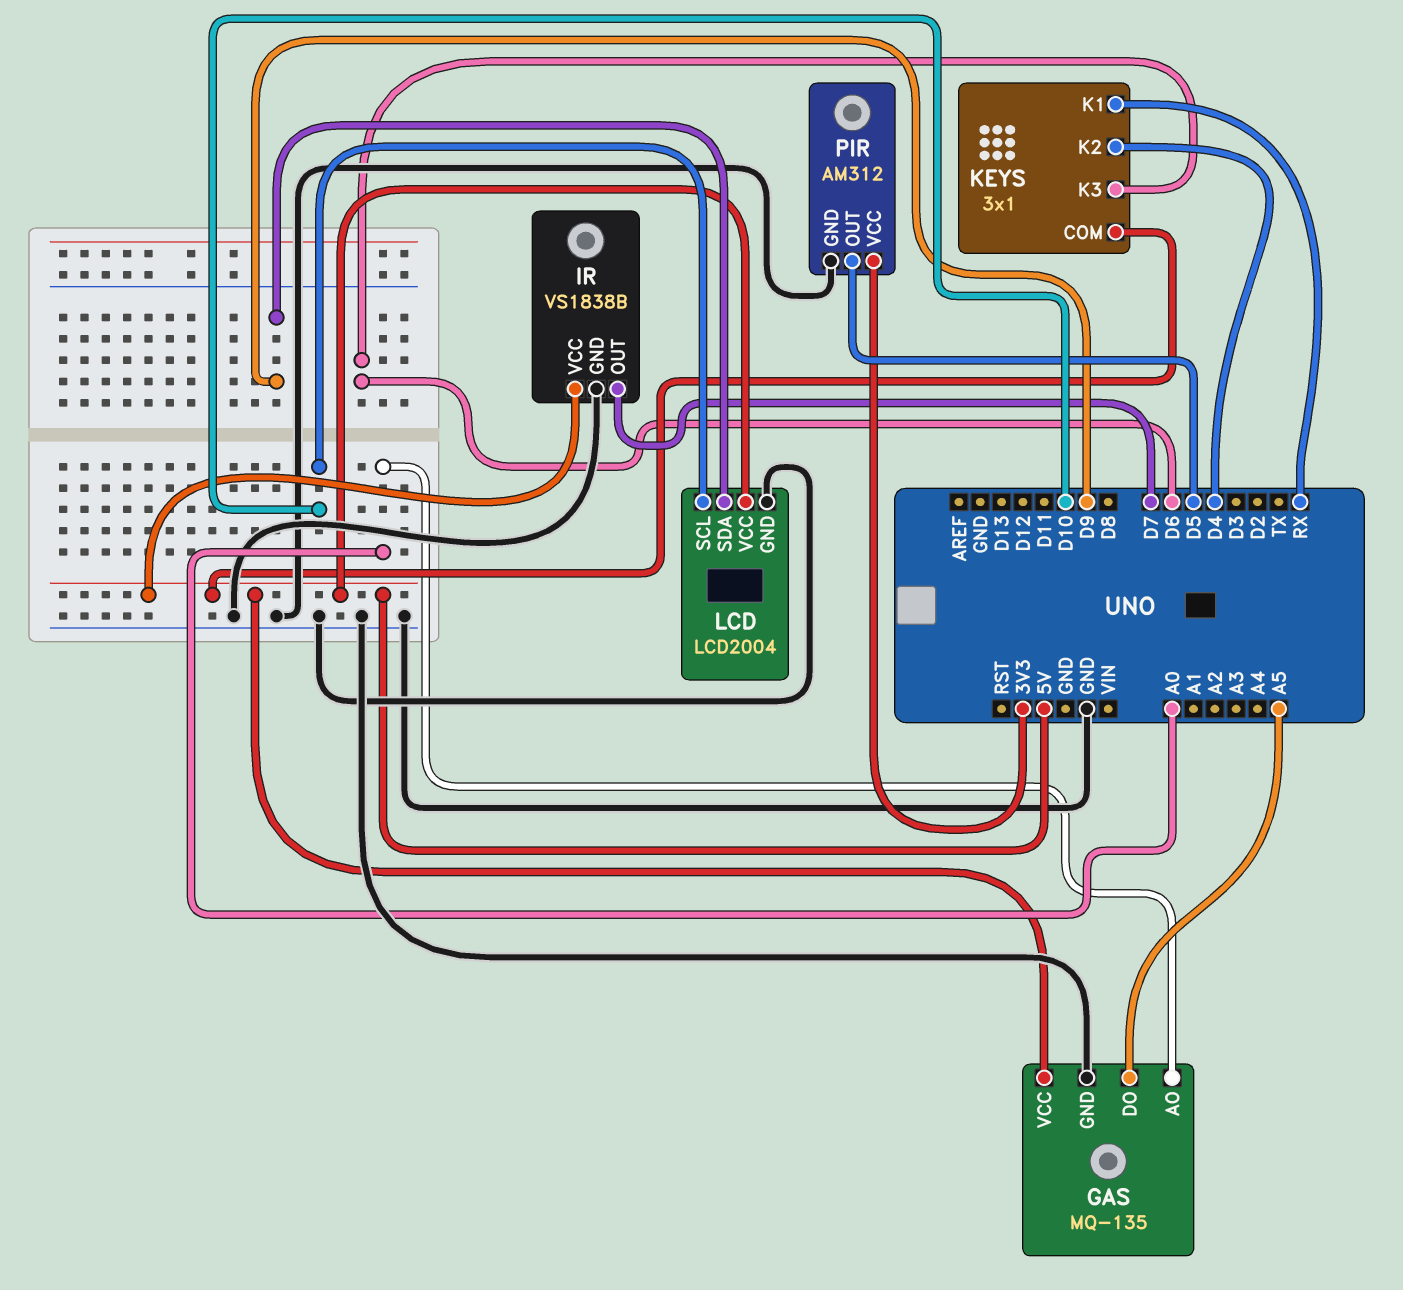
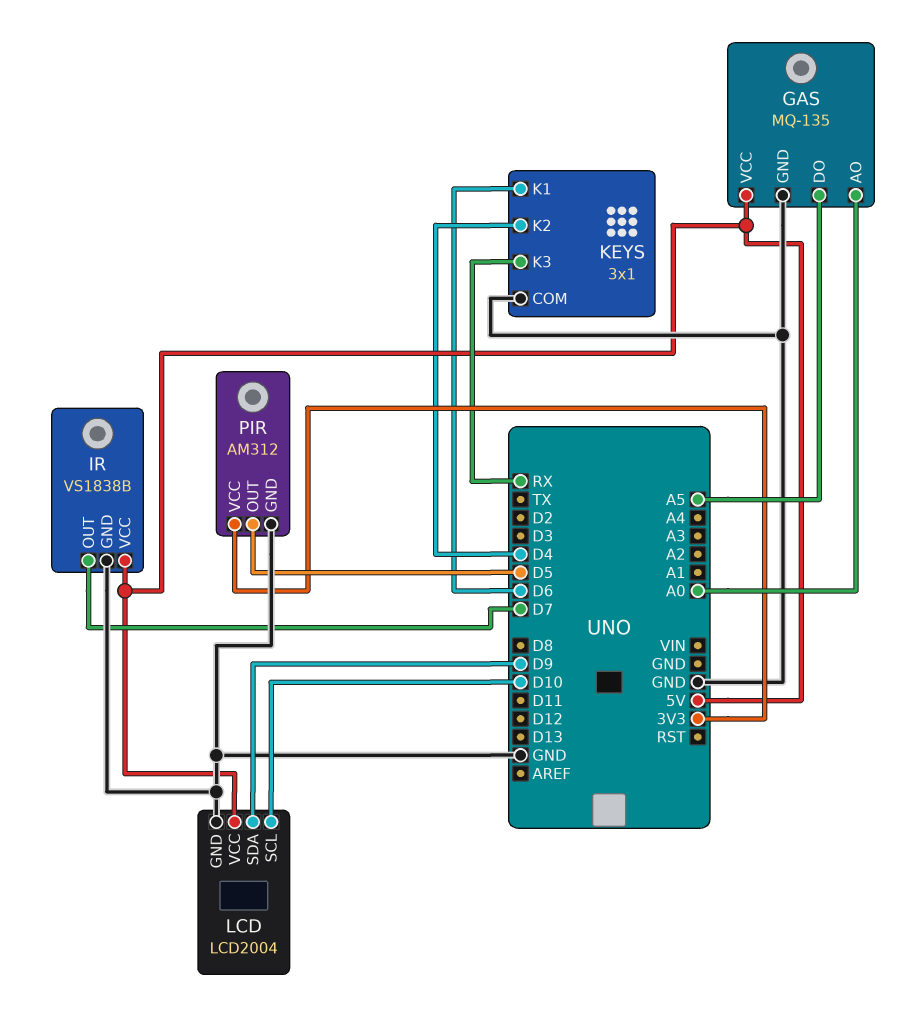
KEYS pin COM: 5V -> GND
KEYS pin K1: RX -> D6
KEYS pin K3: D6 -> RX

